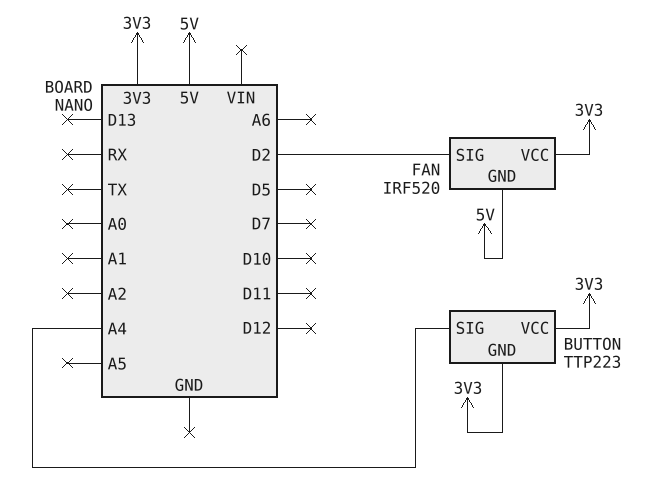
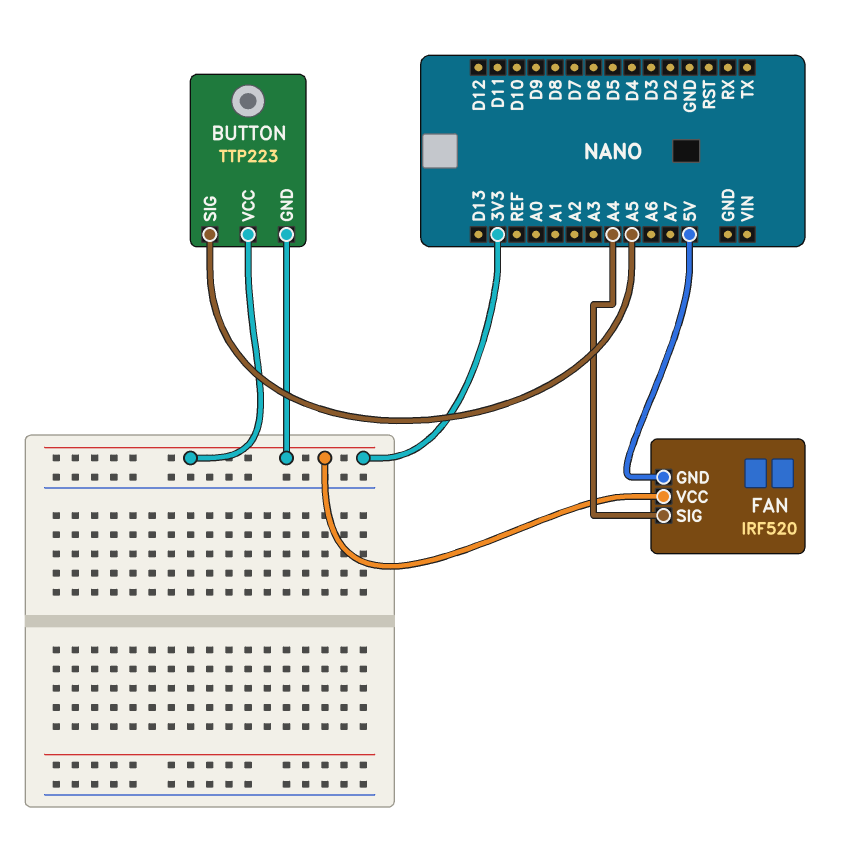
BUTTON pin SIG: A4 -> A5
FAN pin SIG: D2 -> A4

